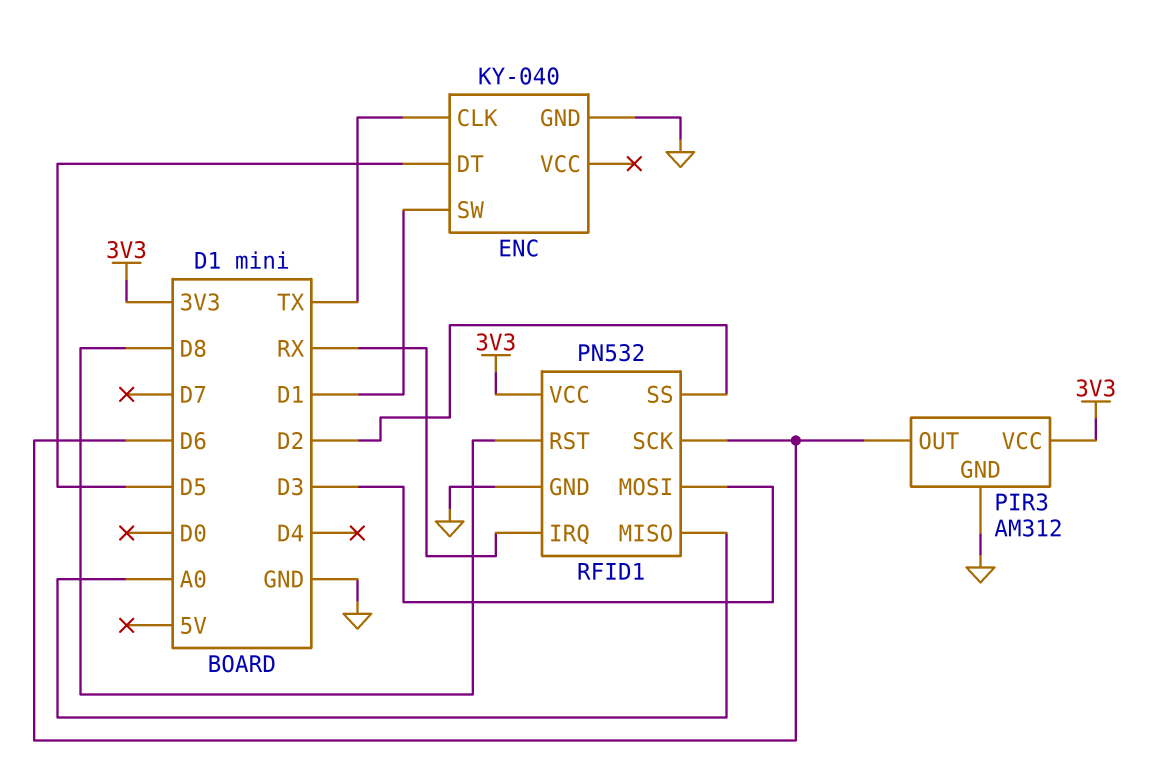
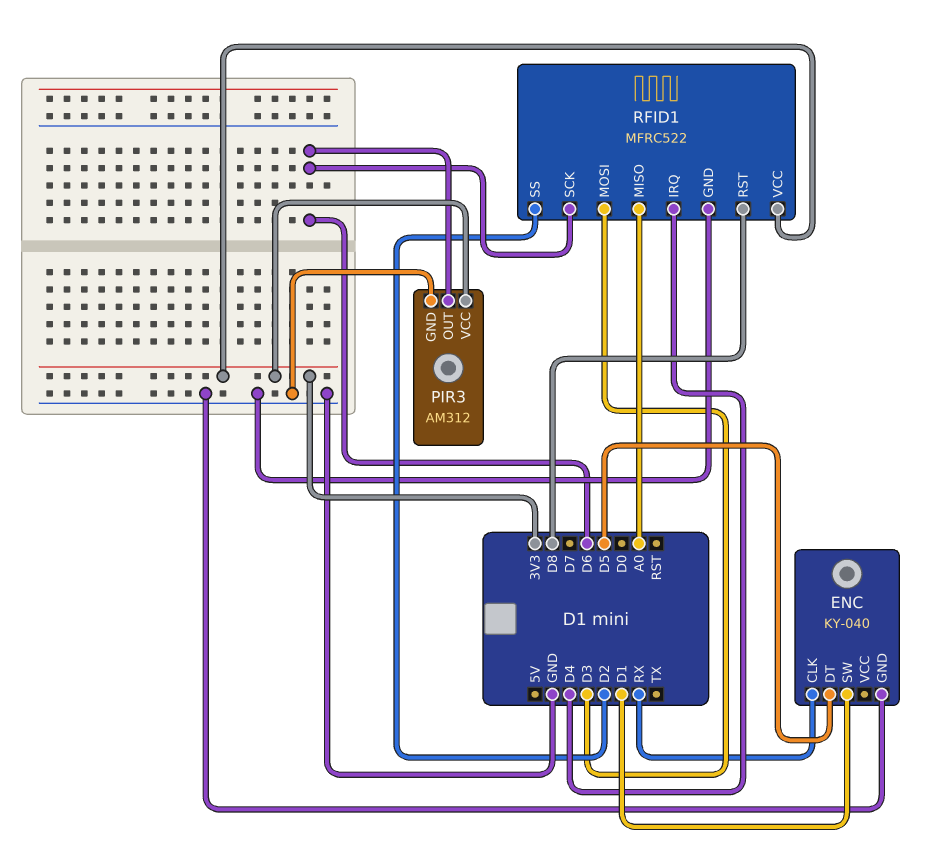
ENC pin CLK: TX -> RX
RFID1: PN532 -> MFRC522
RFID1 pin IRQ: RX -> D4

